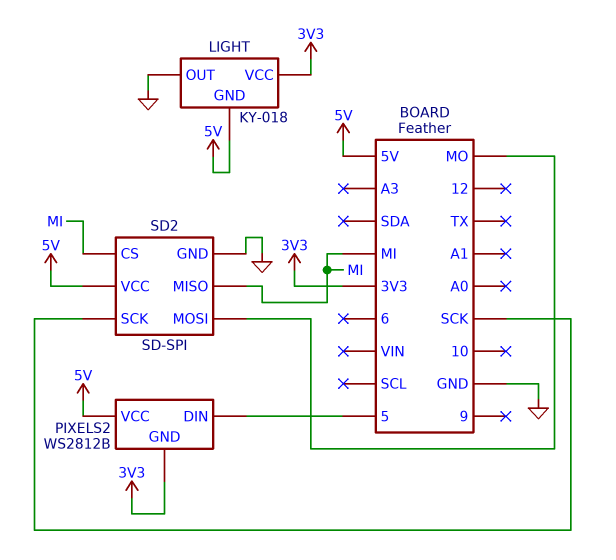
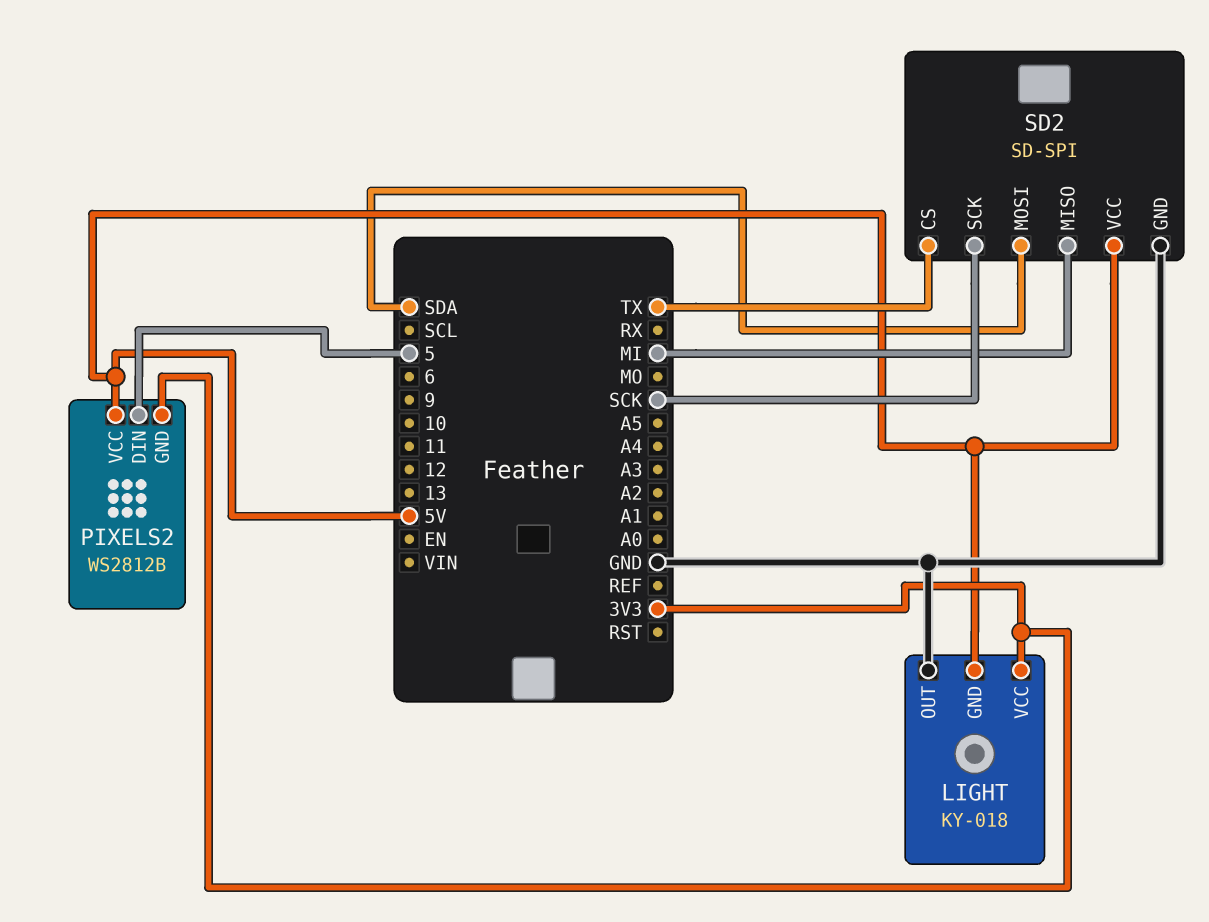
SD2 pin CS: MI -> TX
SD2 pin MOSI: MO -> SDA

